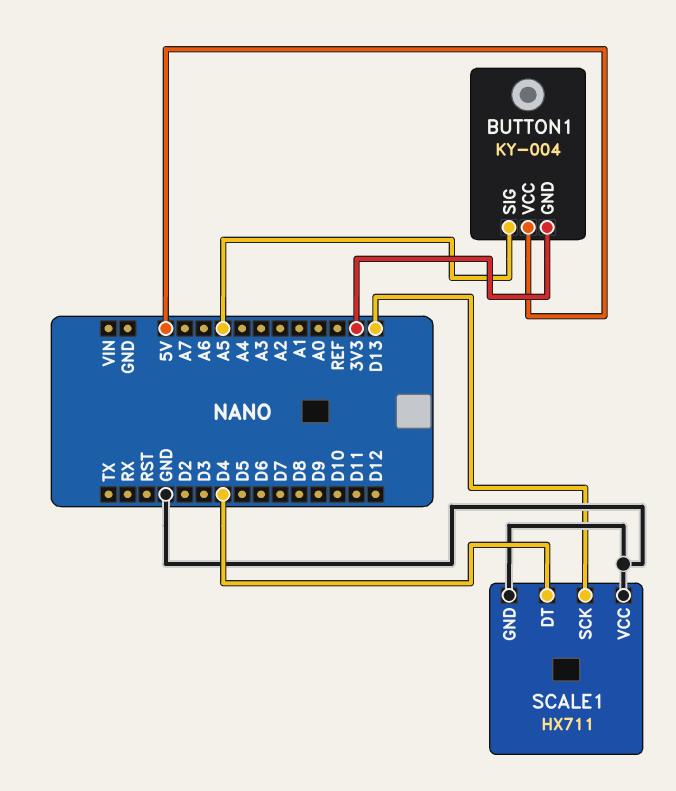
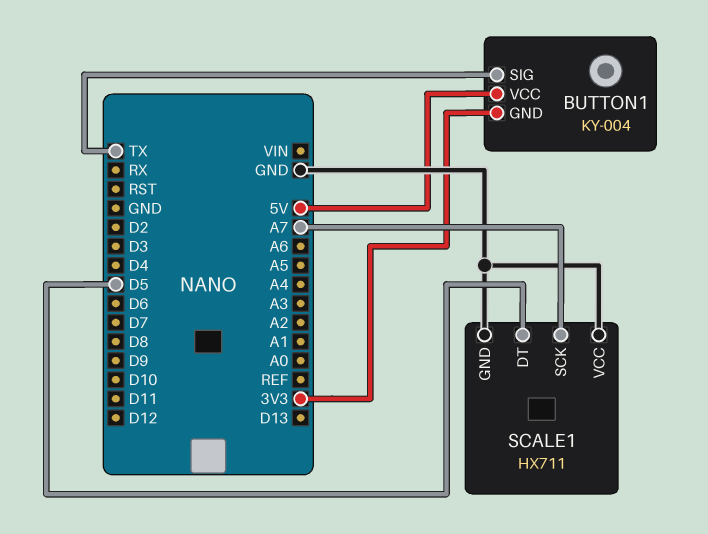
BUTTON1 pin SIG: A5 -> TX
SCALE1 pin DT: D4 -> D5
SCALE1 pin SCK: D13 -> A7

